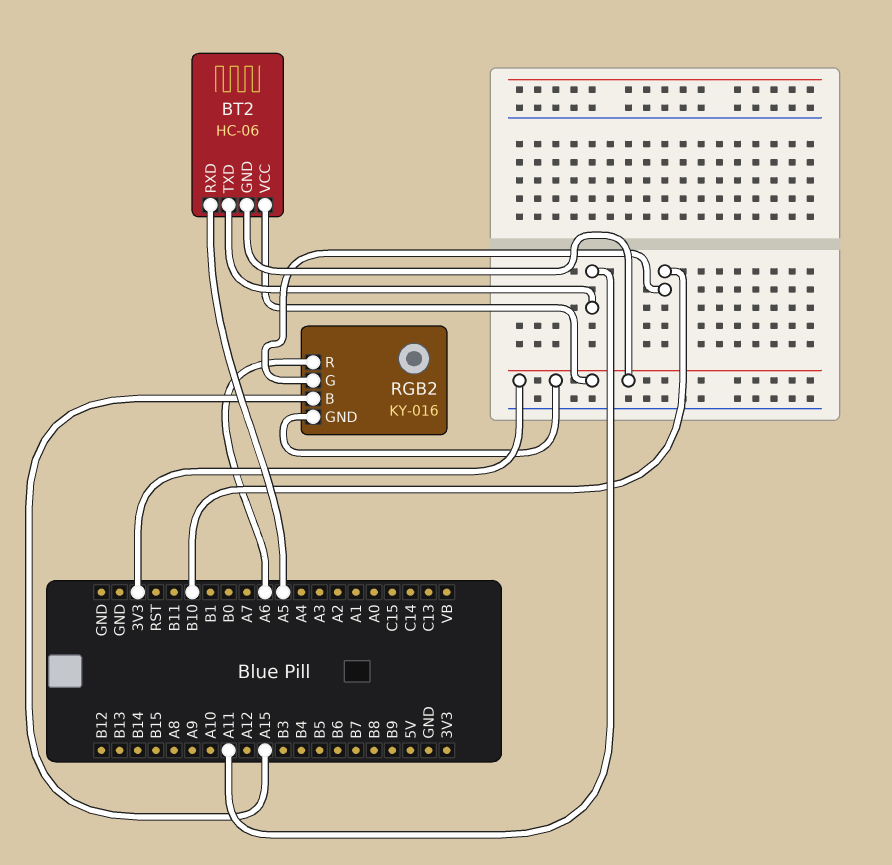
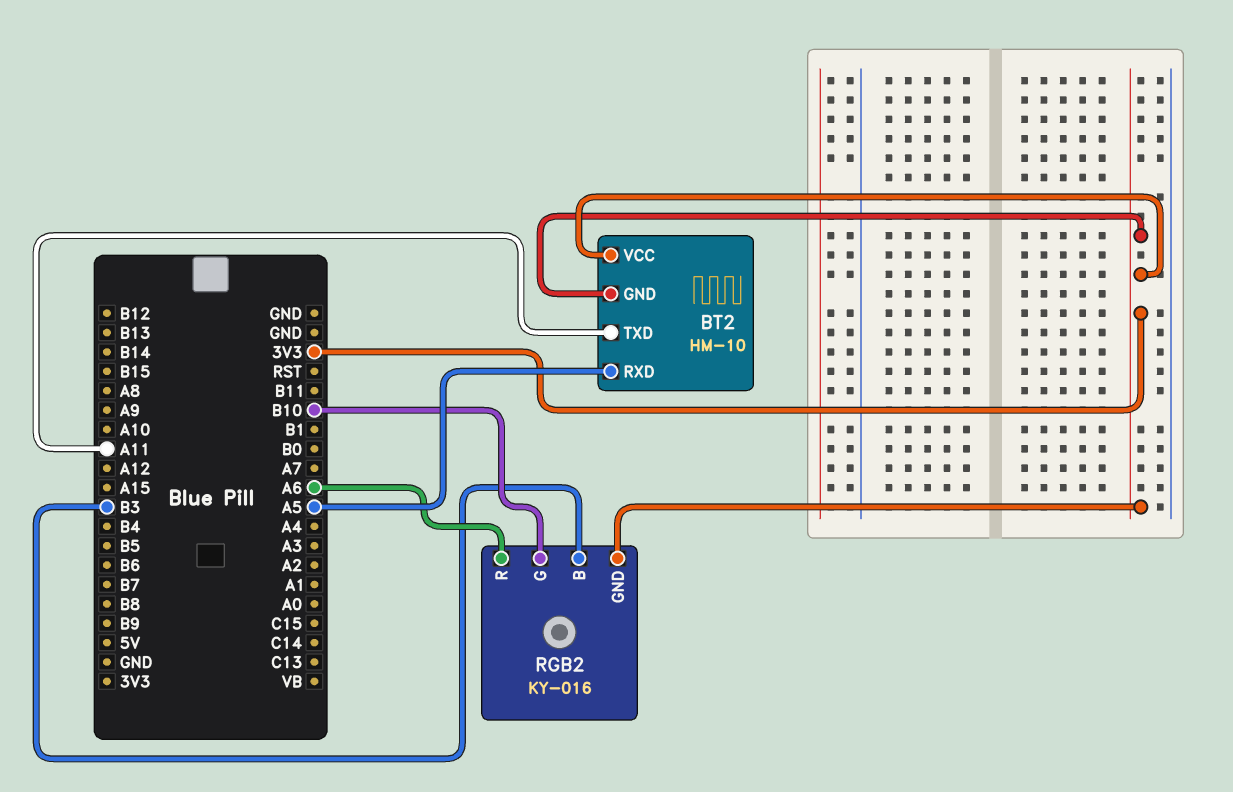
BT2: HC-06 -> HM-10
RGB2 pin B: A15 -> B3

